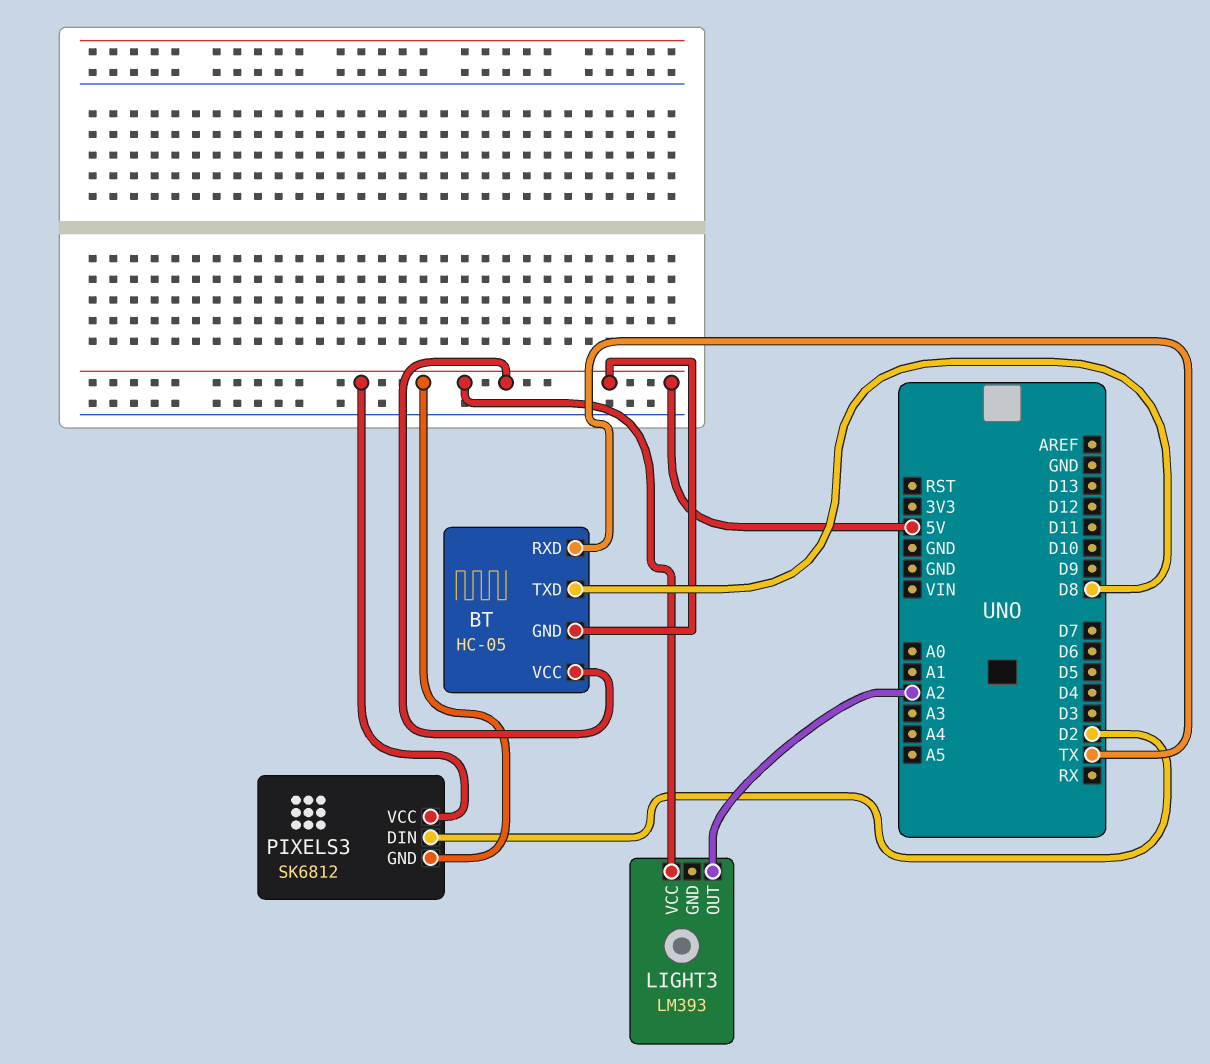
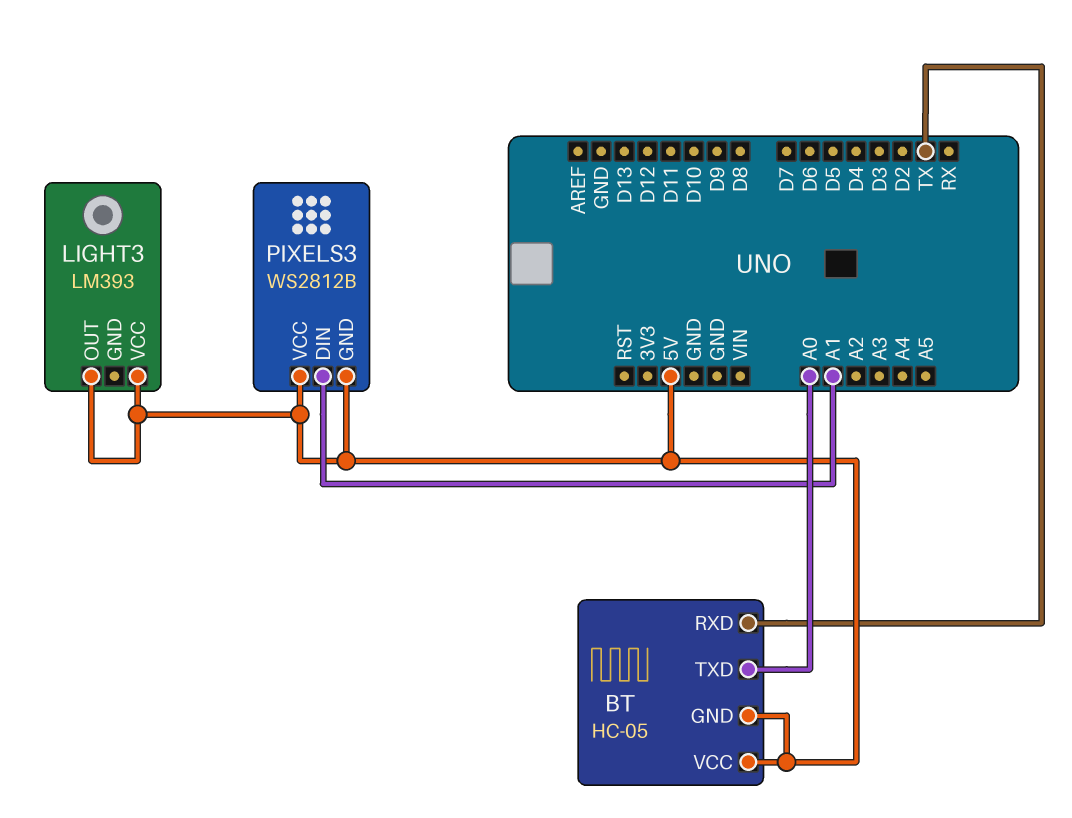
BT pin TXD: D8 -> A0
LIGHT3 pin OUT: A2 -> 5V
PIXELS3: SK6812 -> WS2812B
PIXELS3 pin DIN: D2 -> A1

